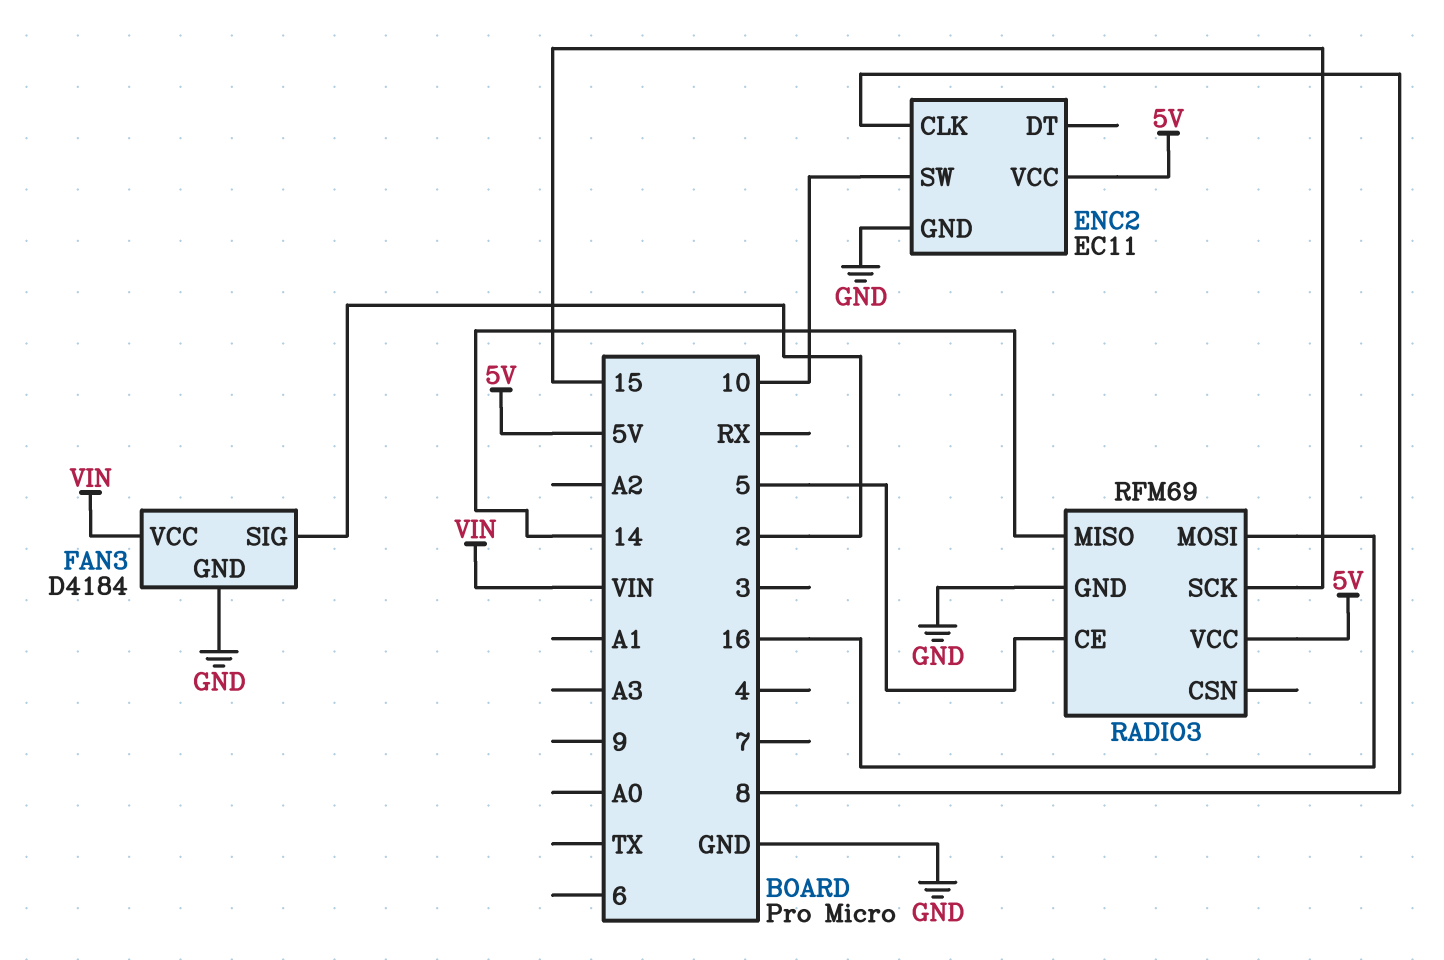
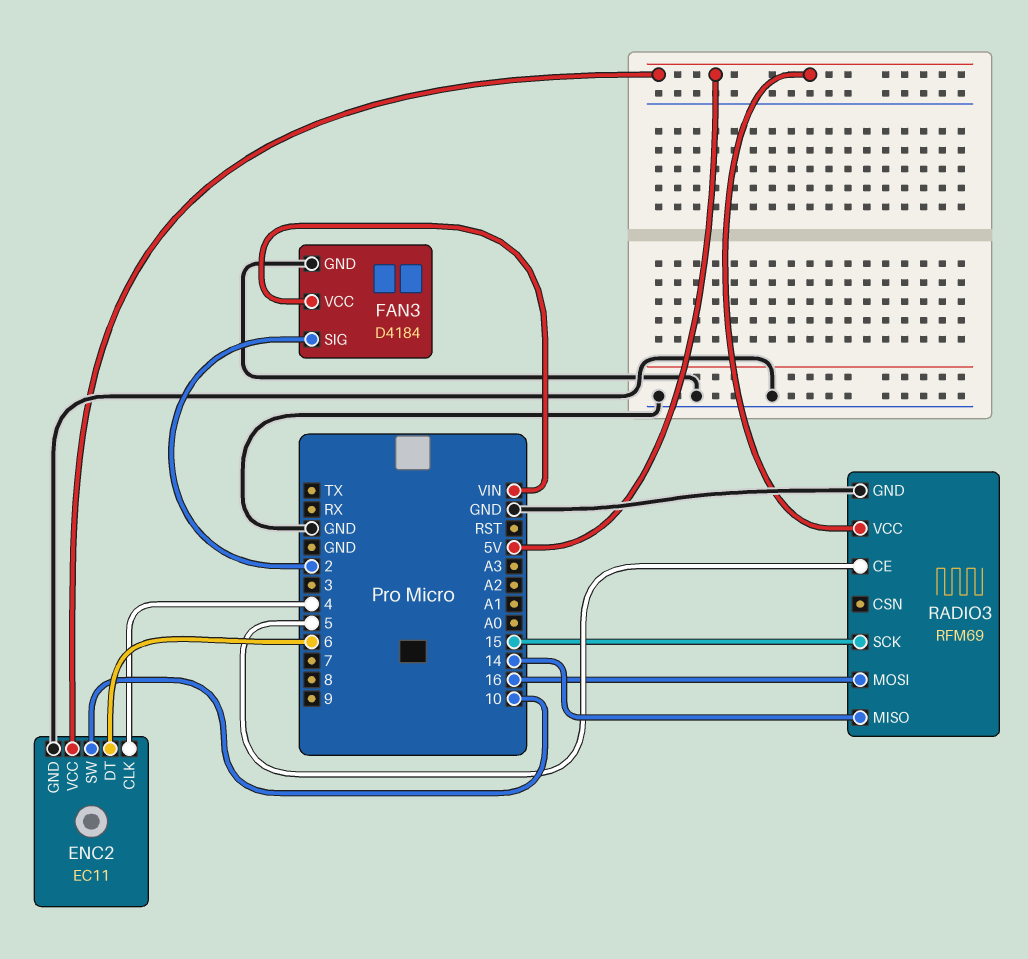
ENC2 pin CLK: 8 -> 4
ENC2 pin DT: none -> 6

